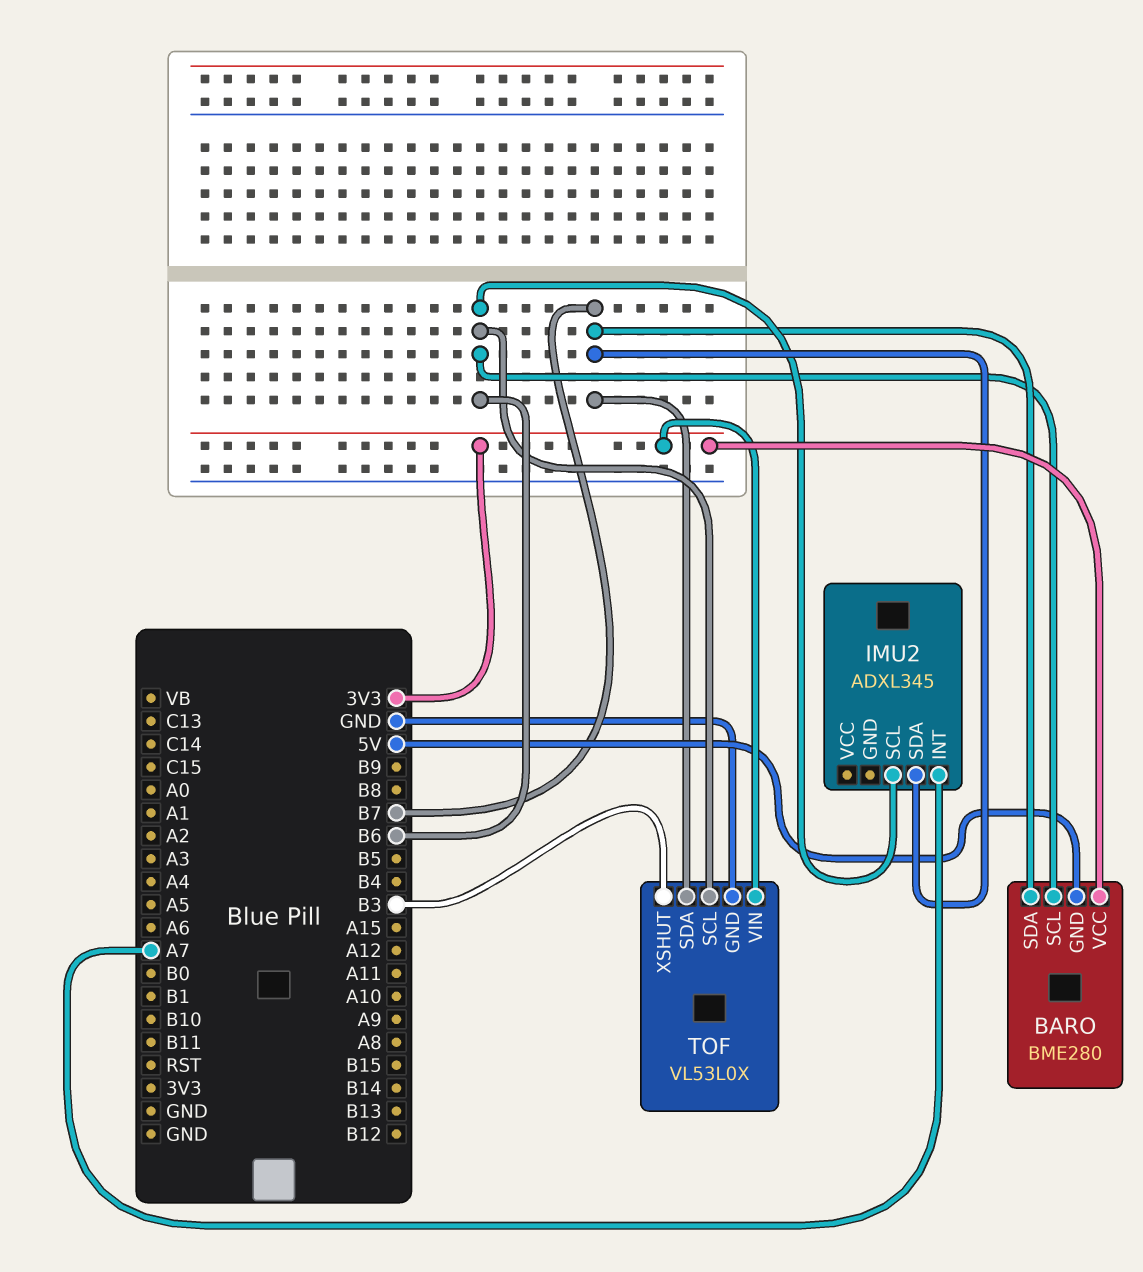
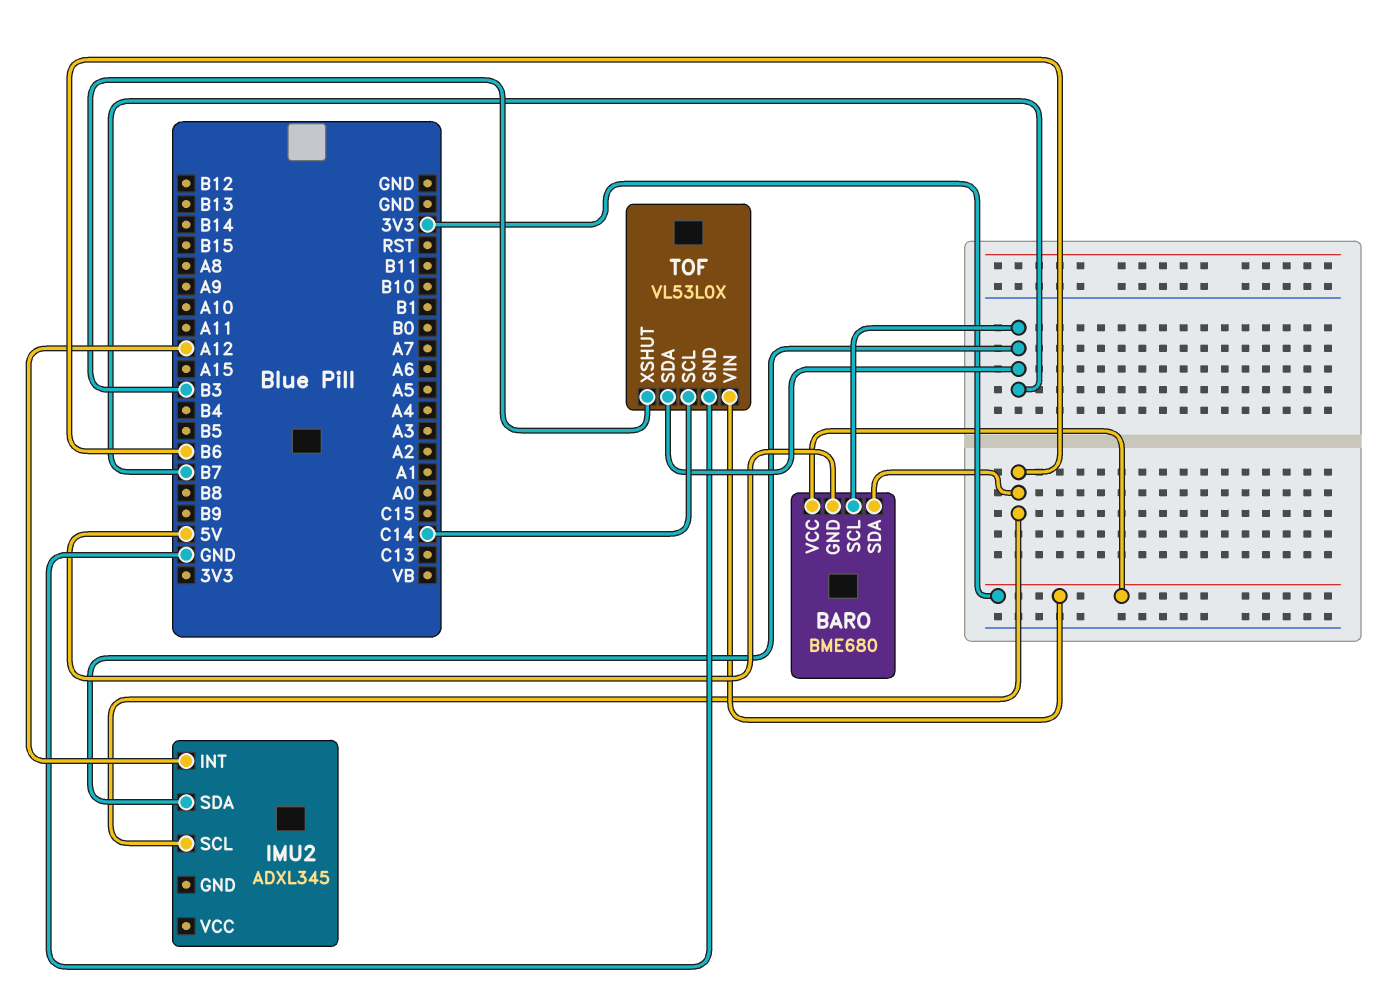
BARO: BME280 -> BME680
BARO pin SCL: B6 -> B7
BARO pin SDA: B7 -> B6
IMU2 pin INT: A7 -> A12
TOF pin SCL: B6 -> C14

